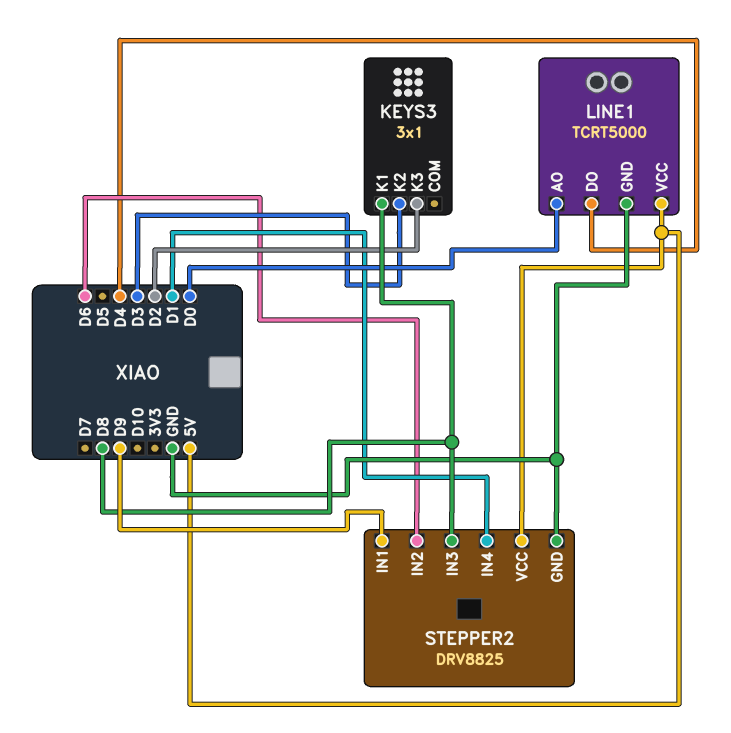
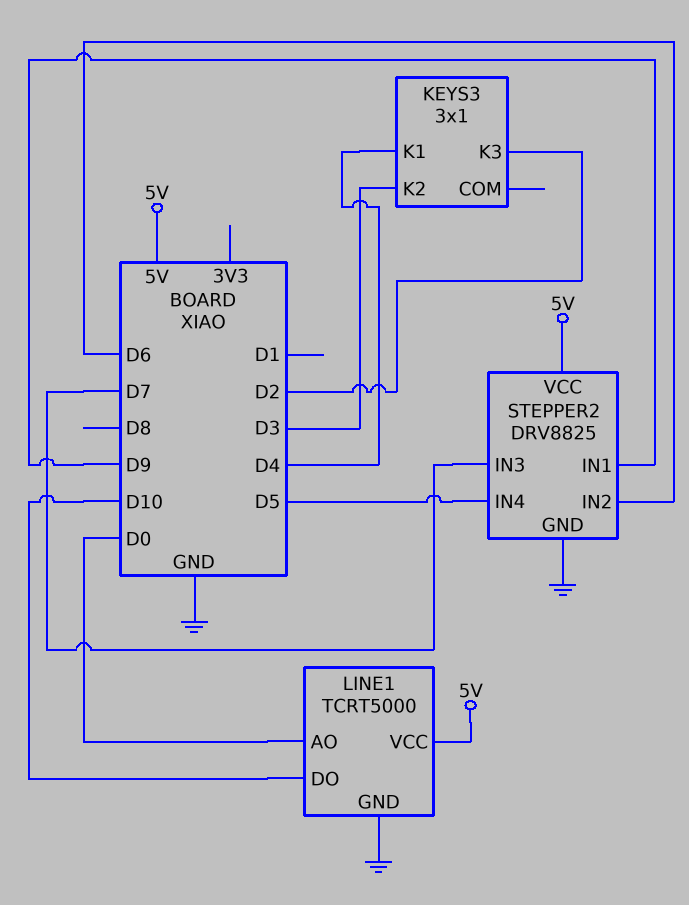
KEYS3 pin K1: D8 -> D4
LINE1 pin DO: D4 -> D10
STEPPER2 pin IN3: D8 -> D7
STEPPER2 pin IN4: D1 -> D5

